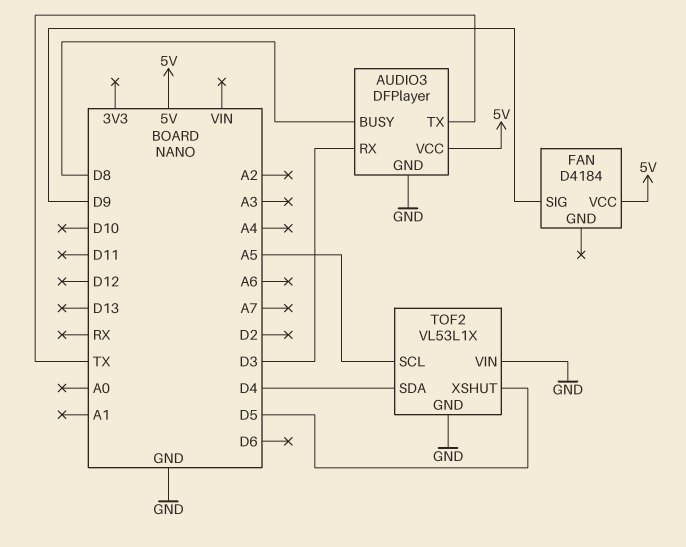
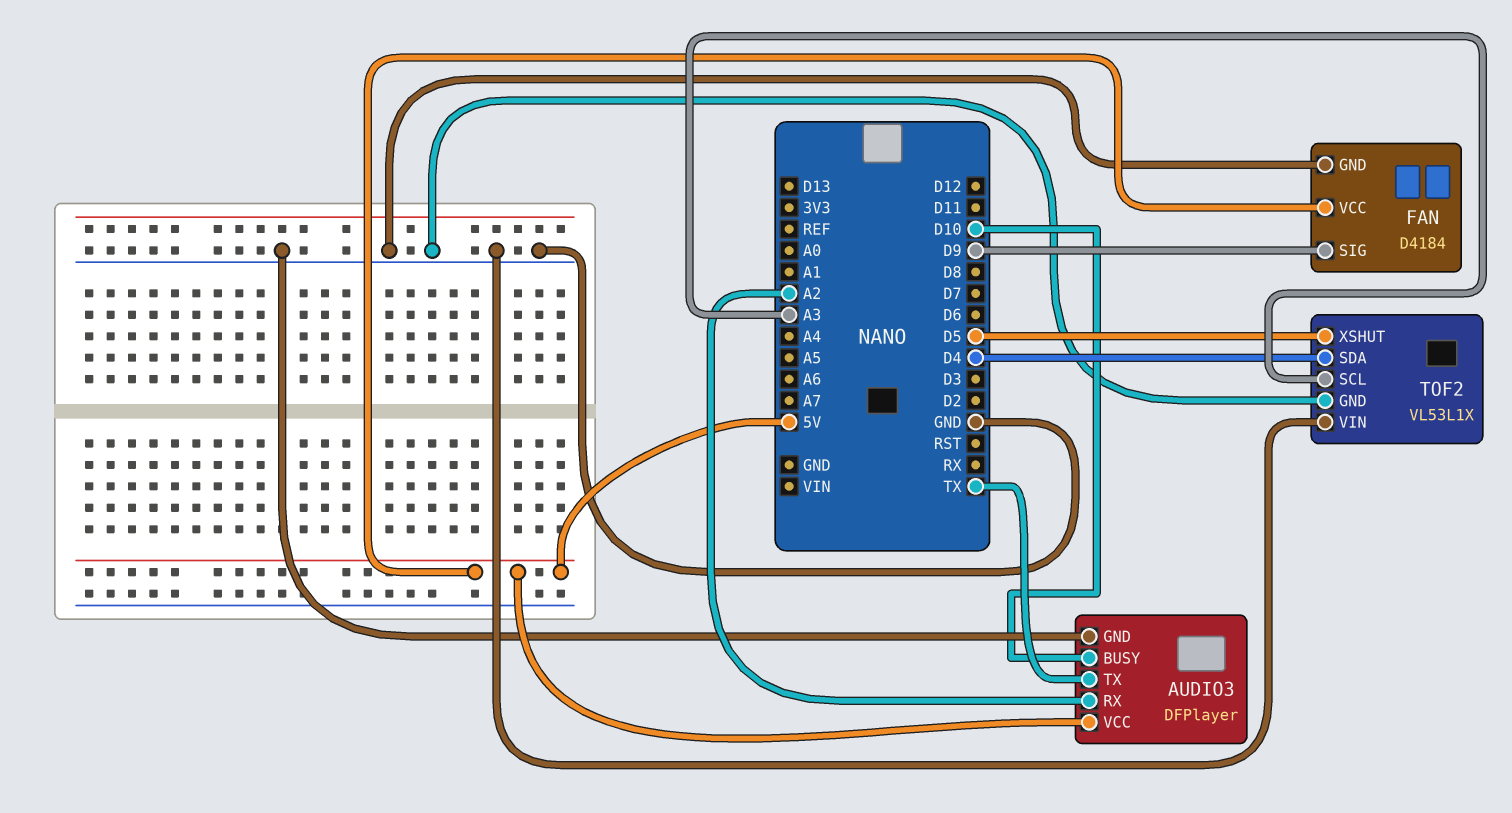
AUDIO3 pin BUSY: D8 -> D10
AUDIO3 pin RX: D3 -> A2
FAN pin GND: none -> GND
TOF2 pin SCL: A5 -> A3

